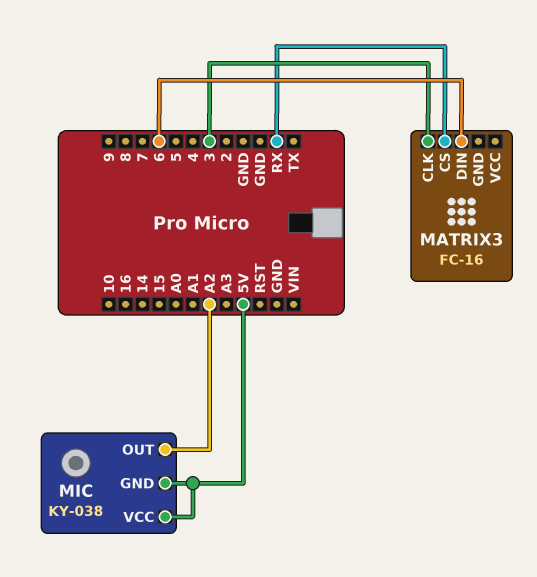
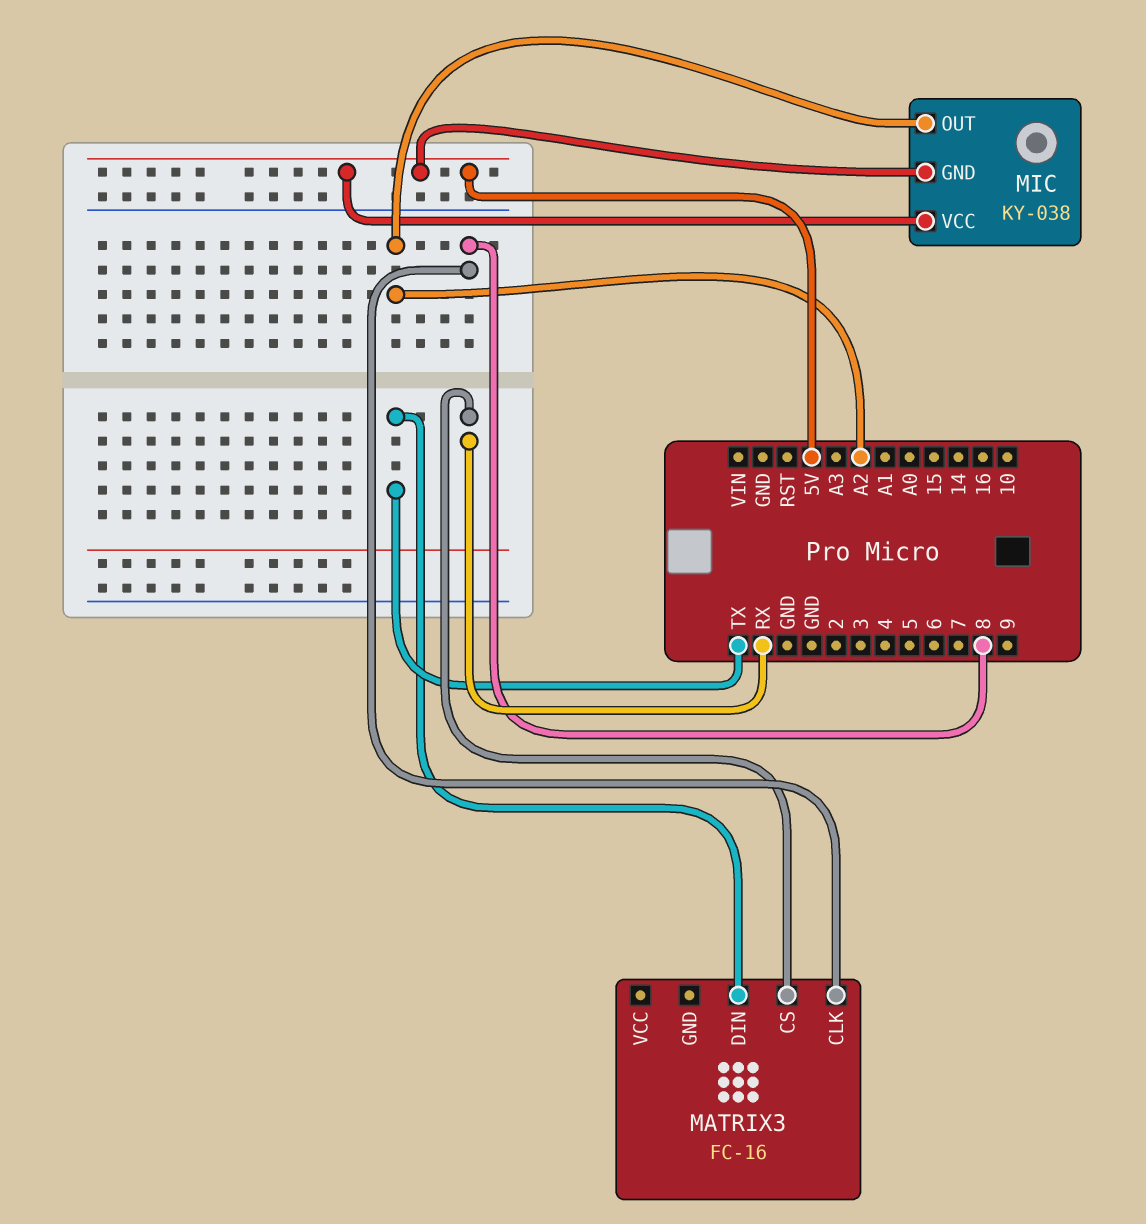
MATRIX3 pin CLK: 3 -> 8
MATRIX3 pin DIN: 6 -> TX

